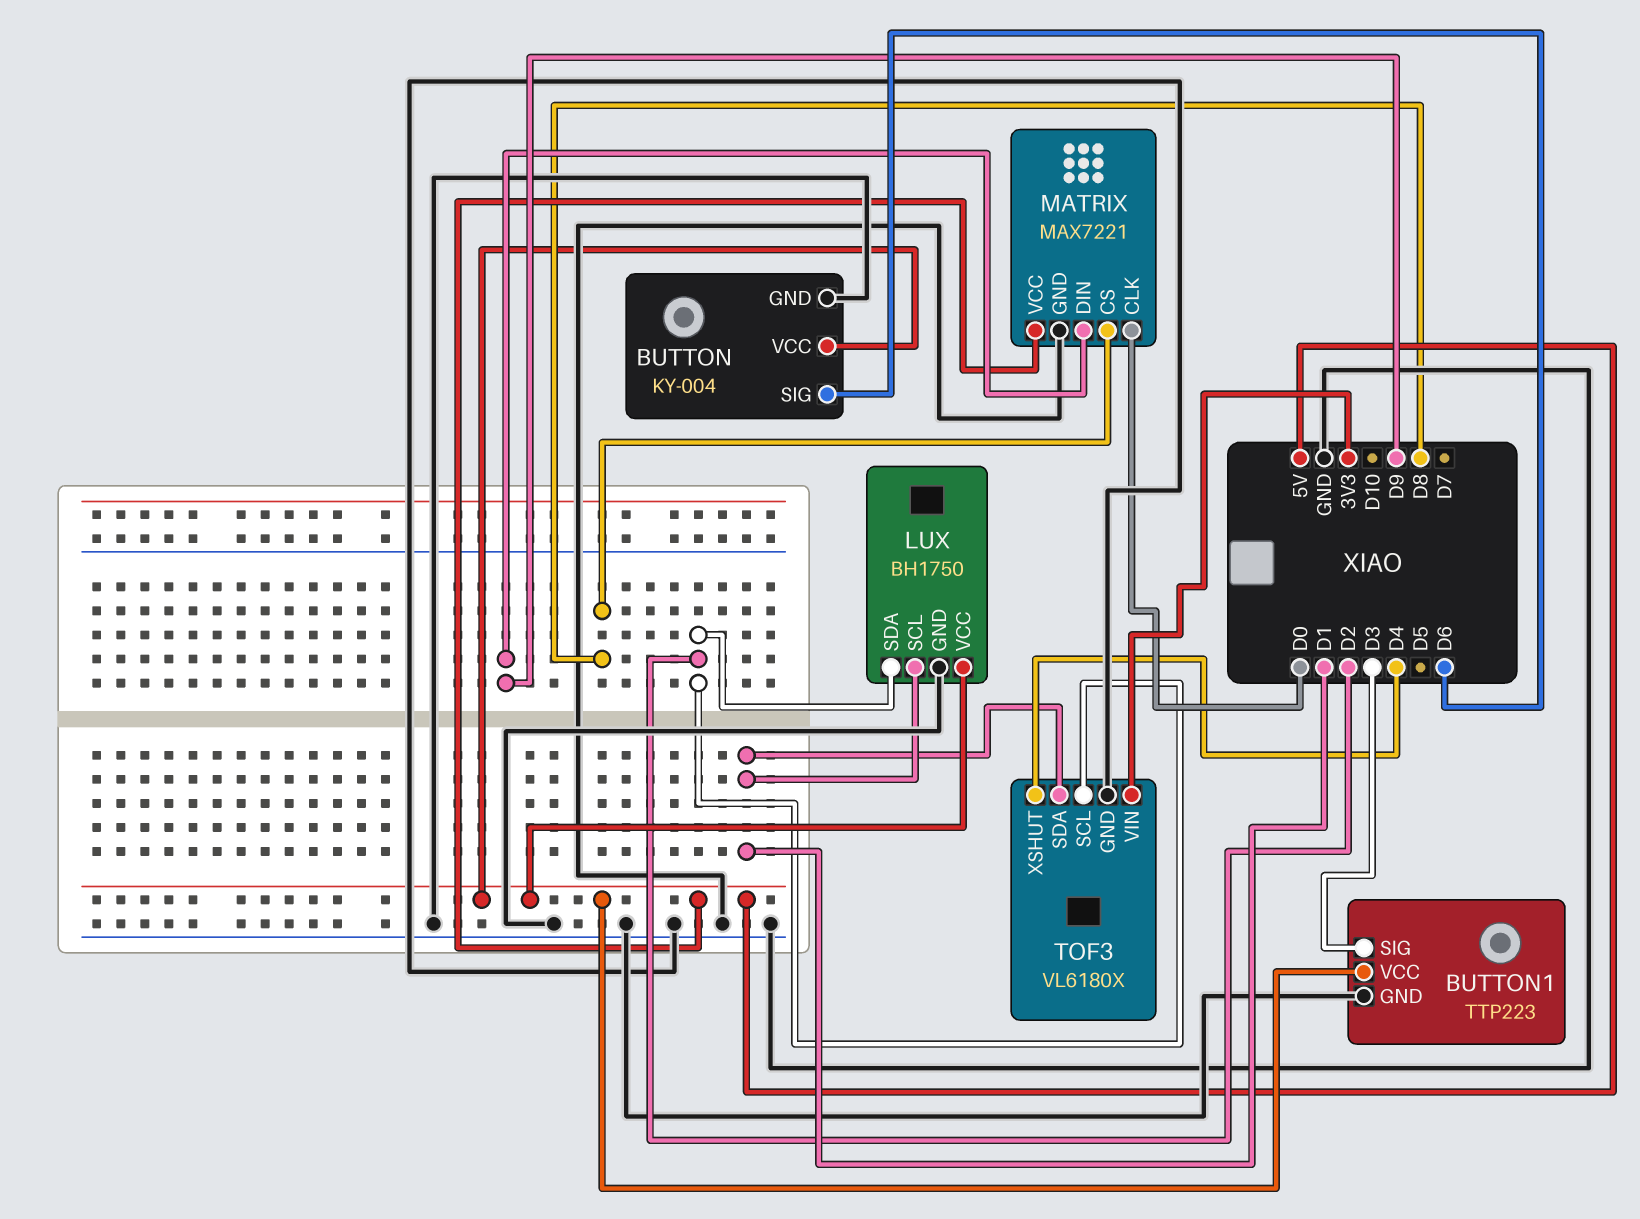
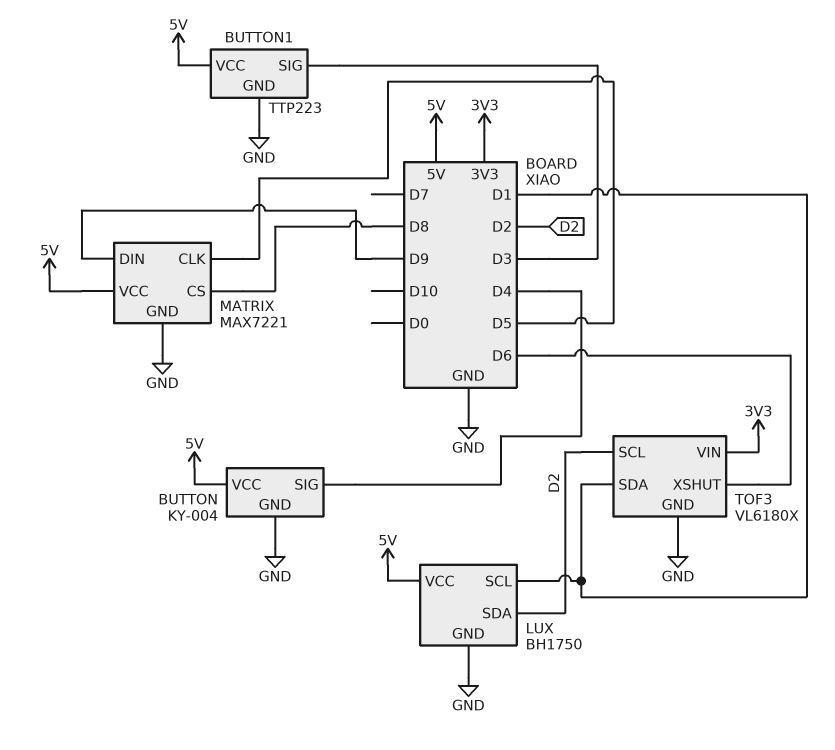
BUTTON pin SIG: D6 -> D4
MATRIX pin CLK: D0 -> D5
TOF3 pin XSHUT: D4 -> D6

